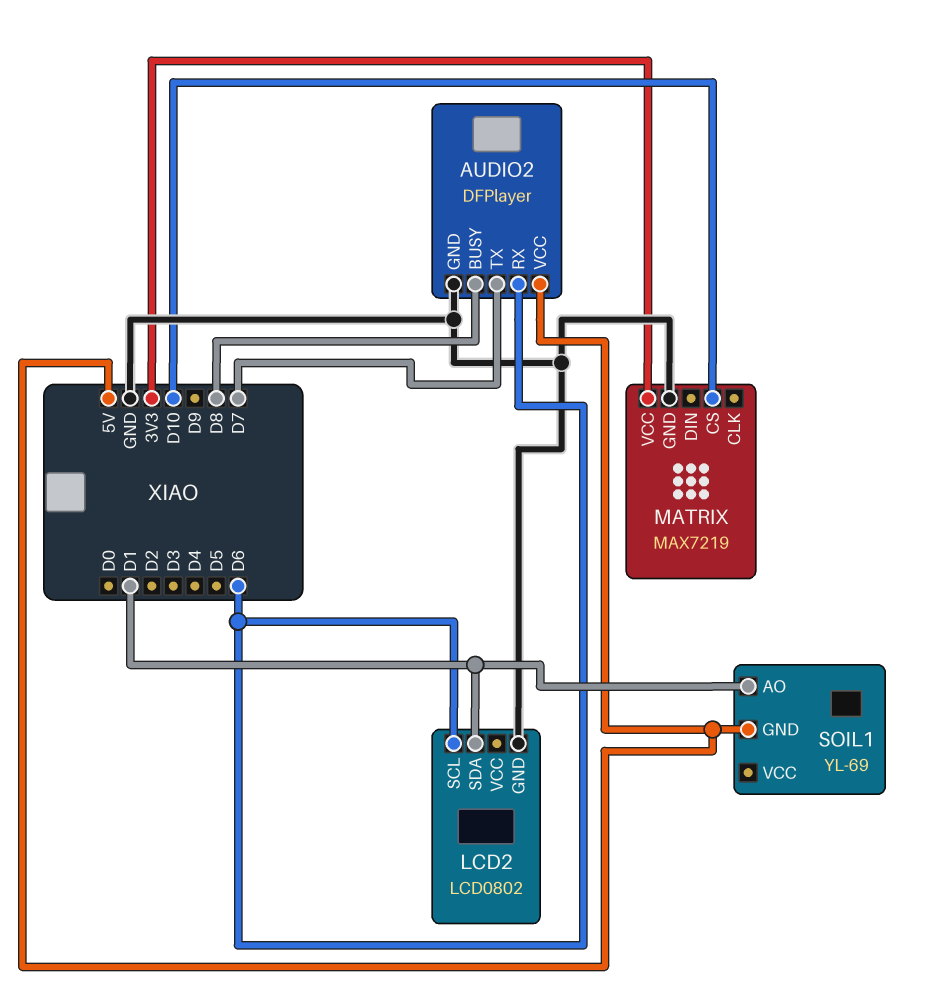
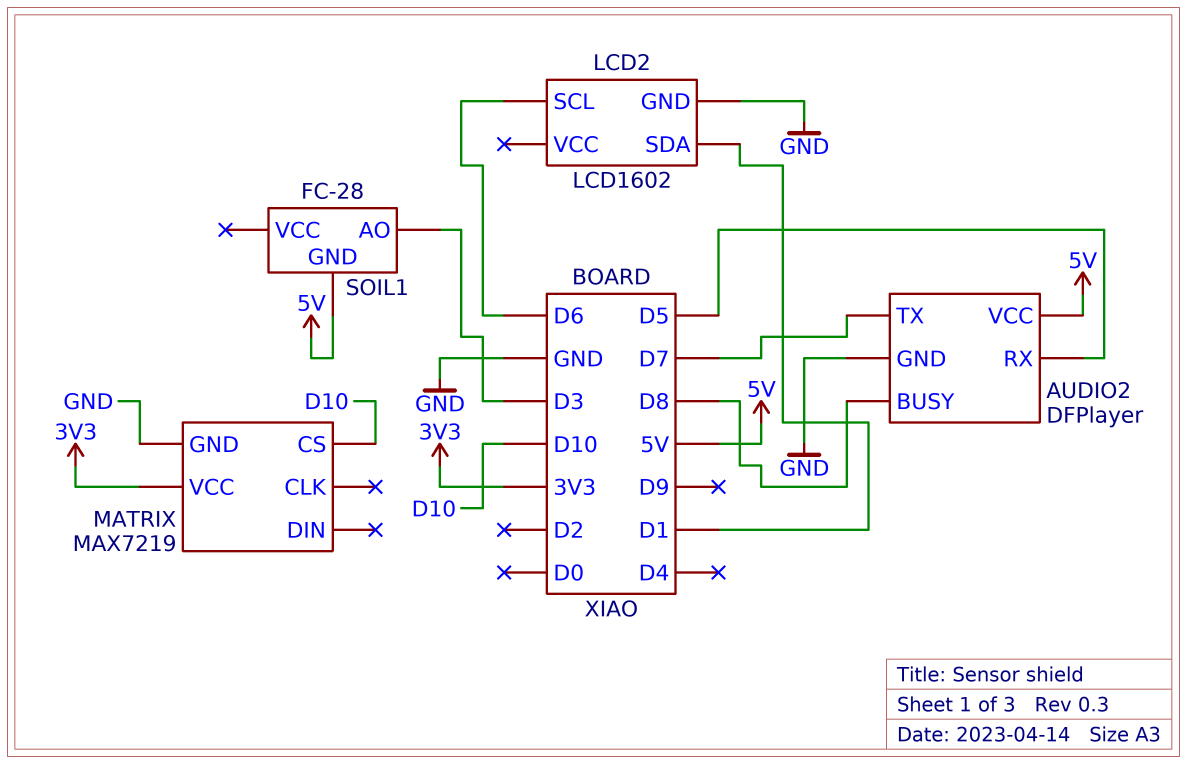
AUDIO2 pin RX: D6 -> D5
LCD2: LCD0802 -> LCD1602
SOIL1: YL-69 -> FC-28
SOIL1 pin AO: D1 -> D3

